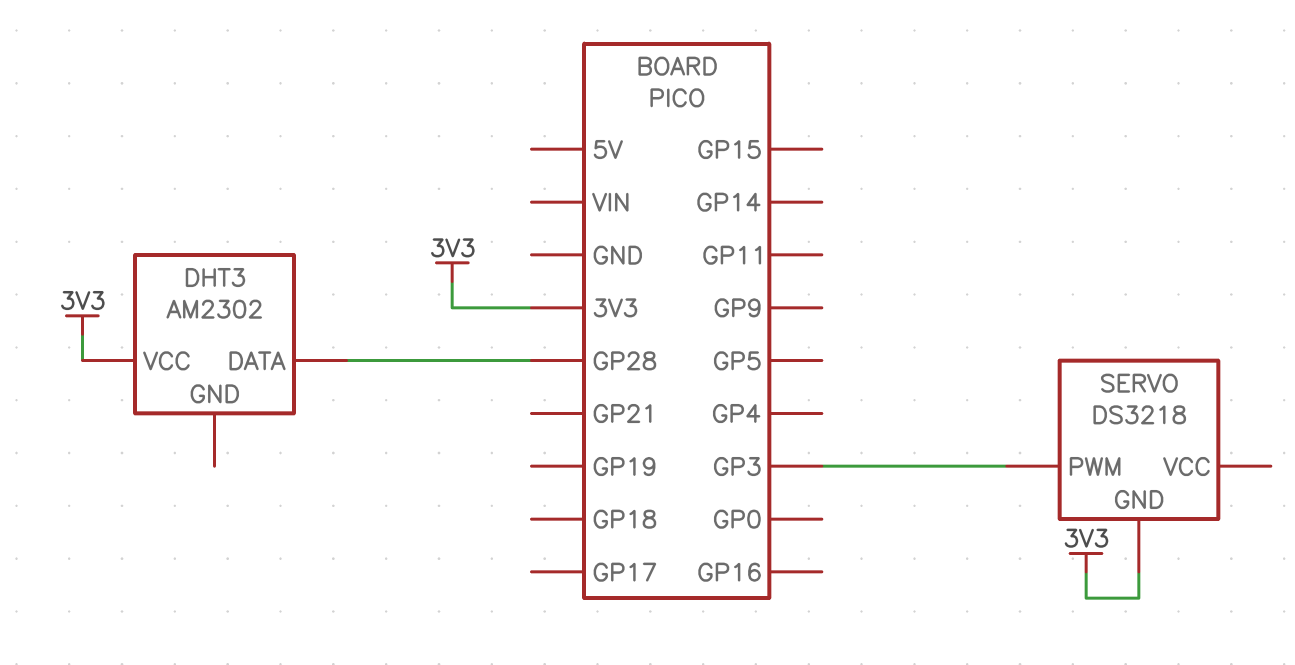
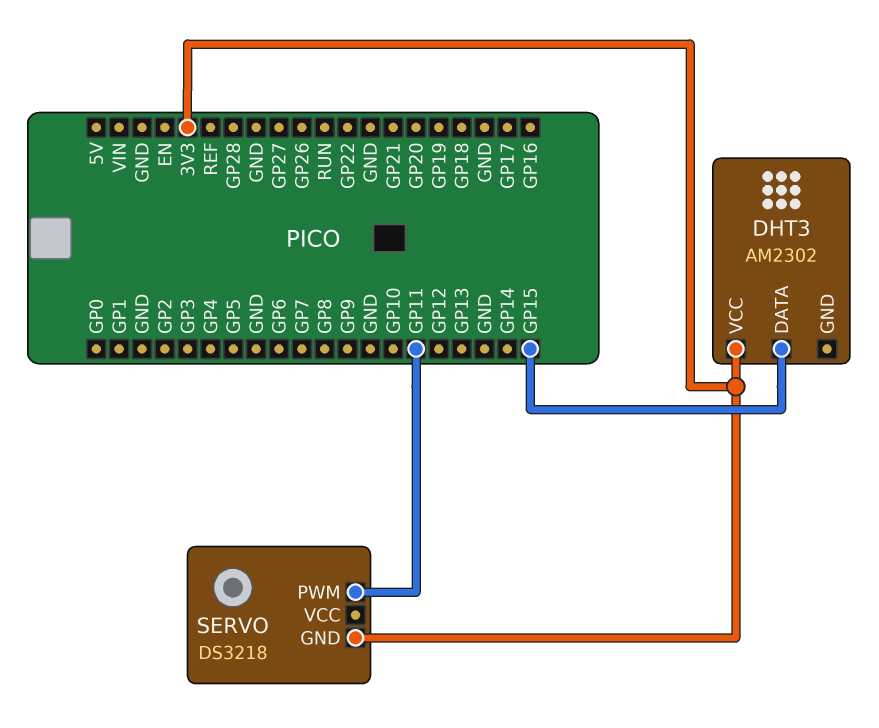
DHT3 pin DATA: GP28 -> GP15
SERVO pin PWM: GP3 -> GP11

